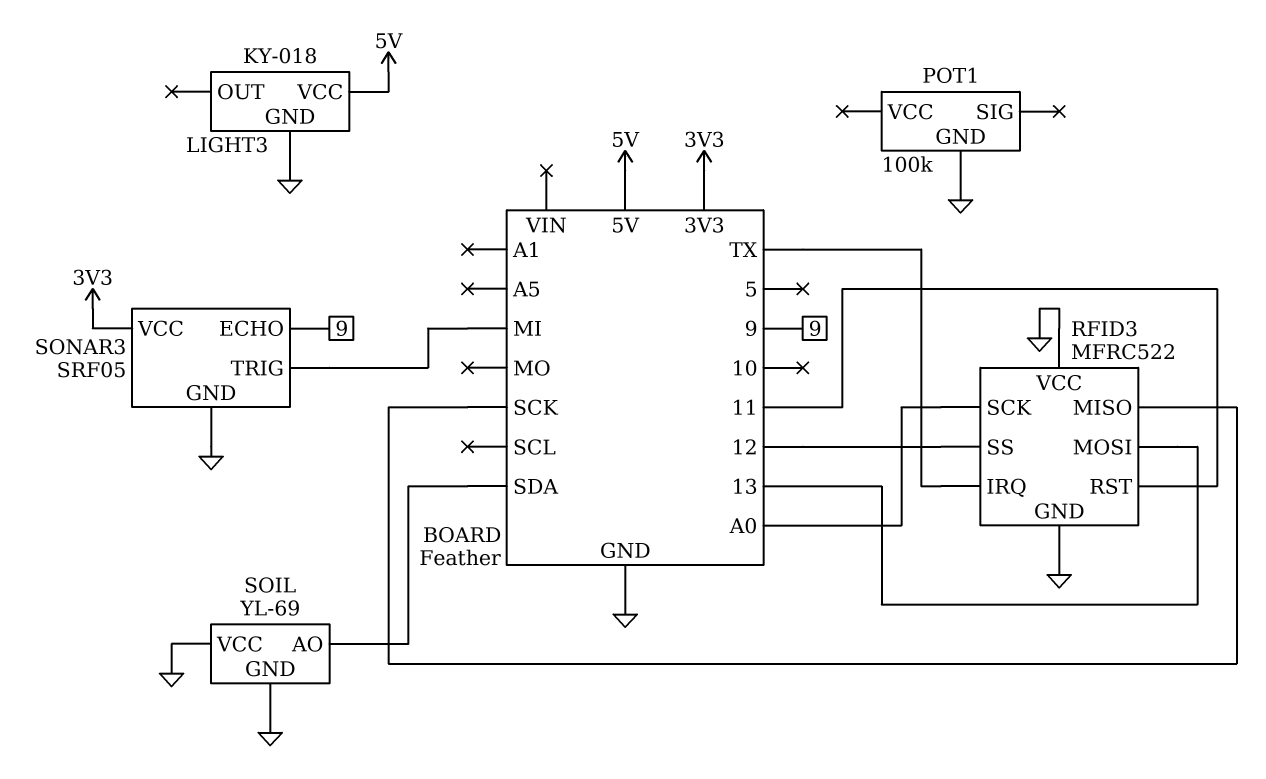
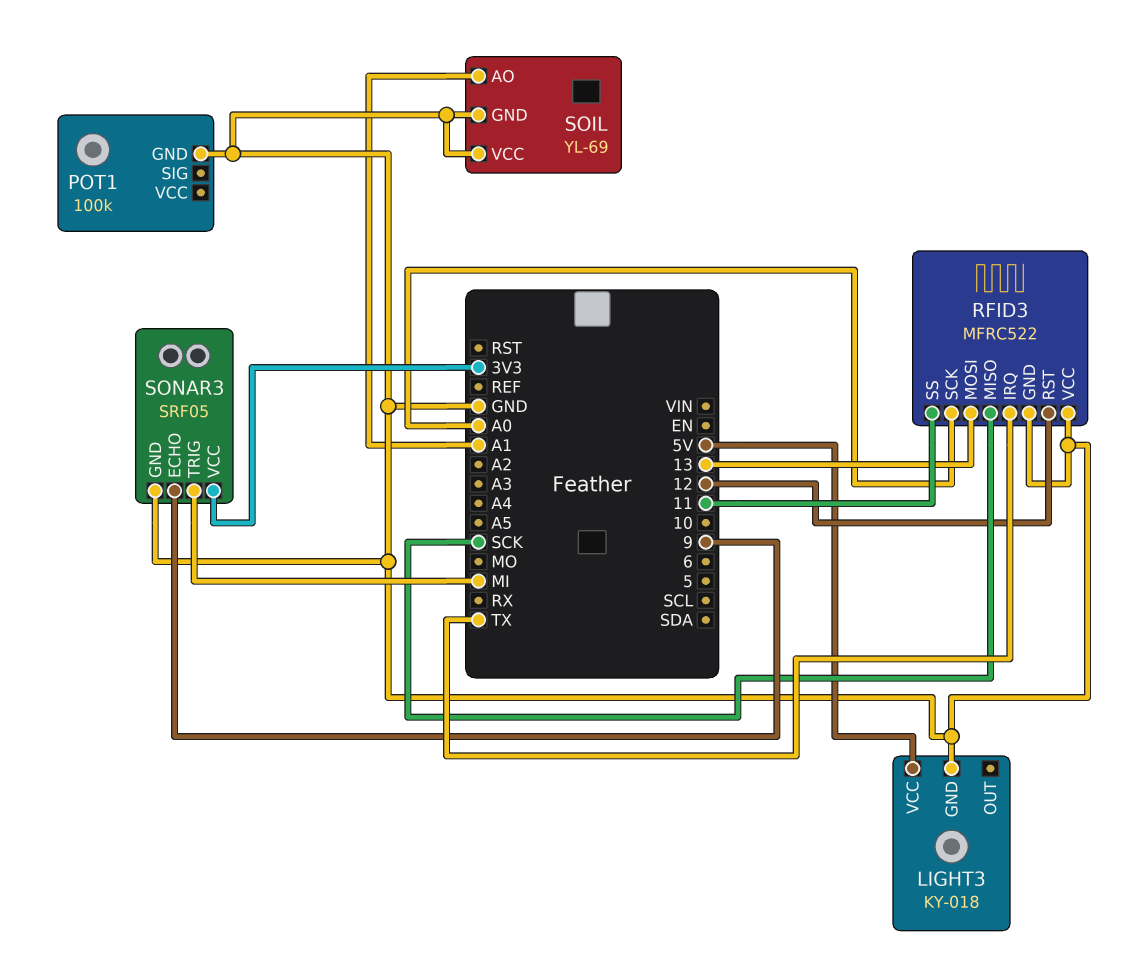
RFID3 pin RST: 11 -> 12
RFID3 pin SS: 12 -> 11
SOIL pin AO: SDA -> A1

